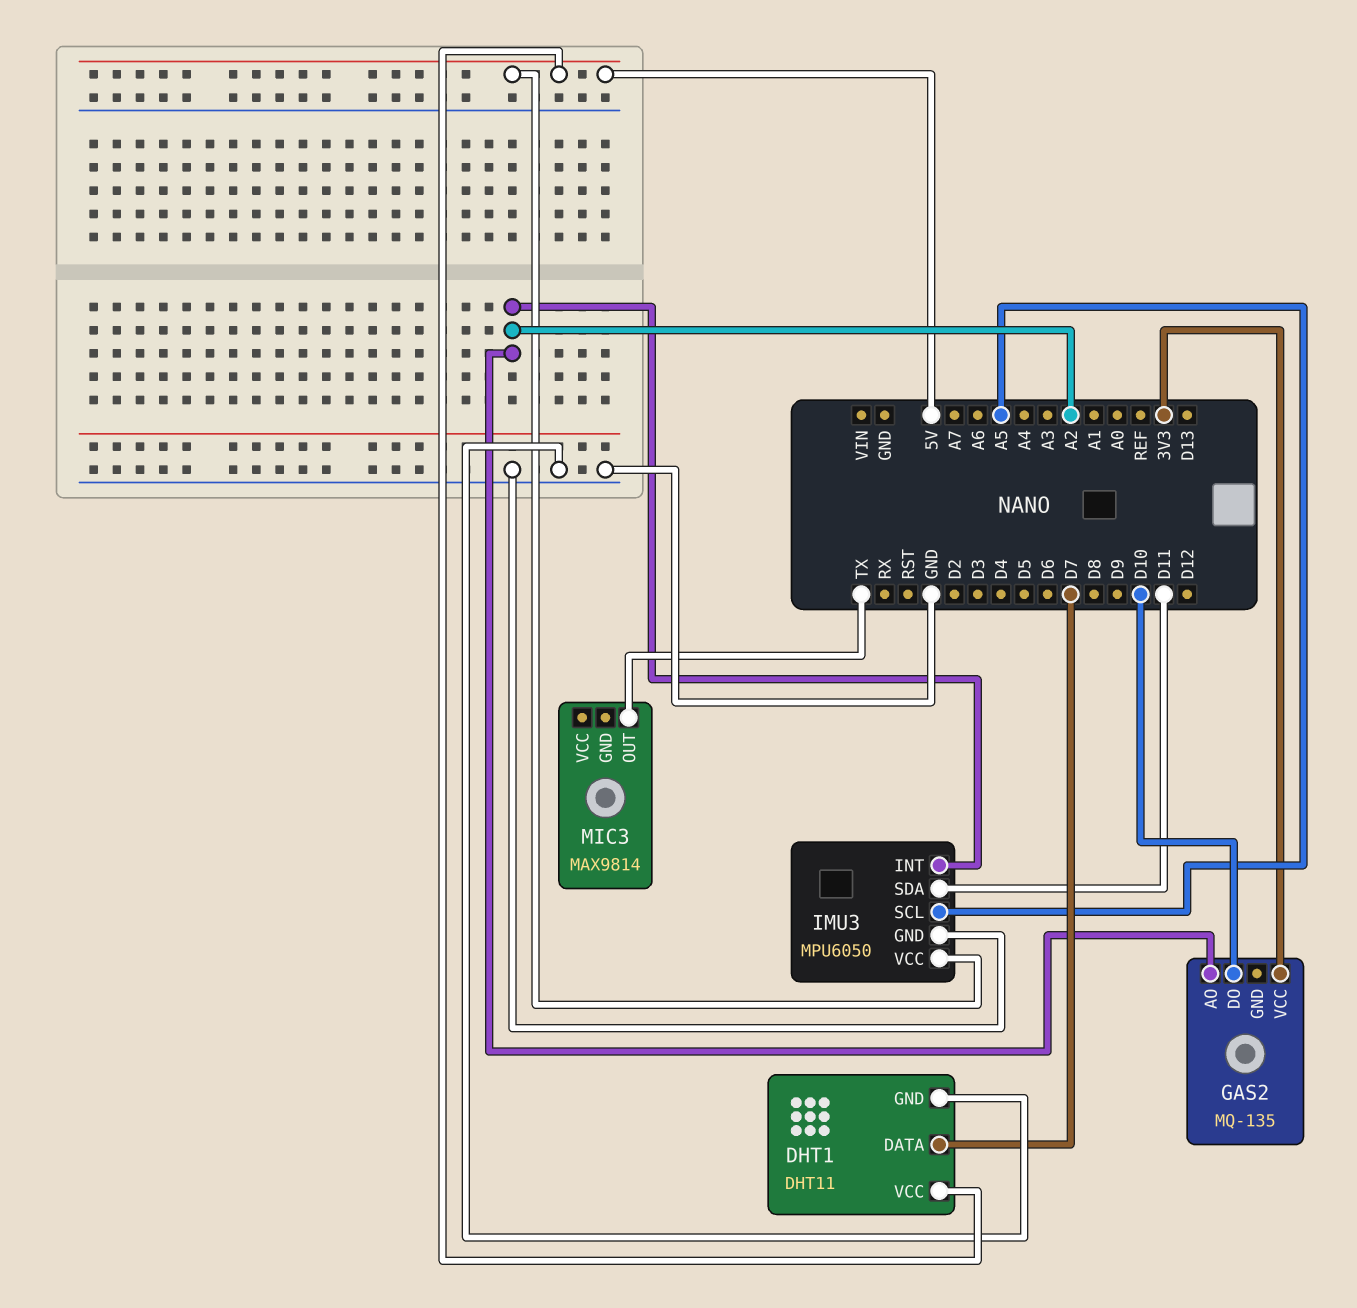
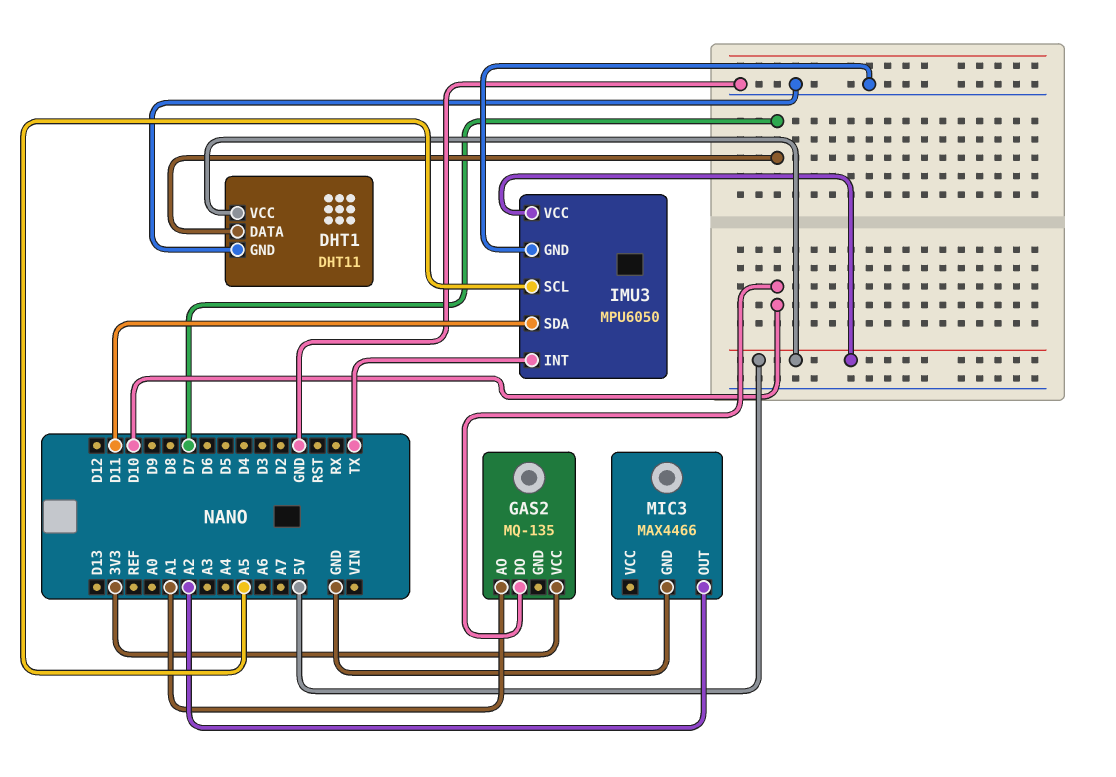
GAS2 pin AO: A2 -> A1
IMU3 pin INT: A2 -> TX
MIC3: MAX9814 -> MAX4466
MIC3 pin GND: none -> GND
MIC3 pin OUT: TX -> A2

